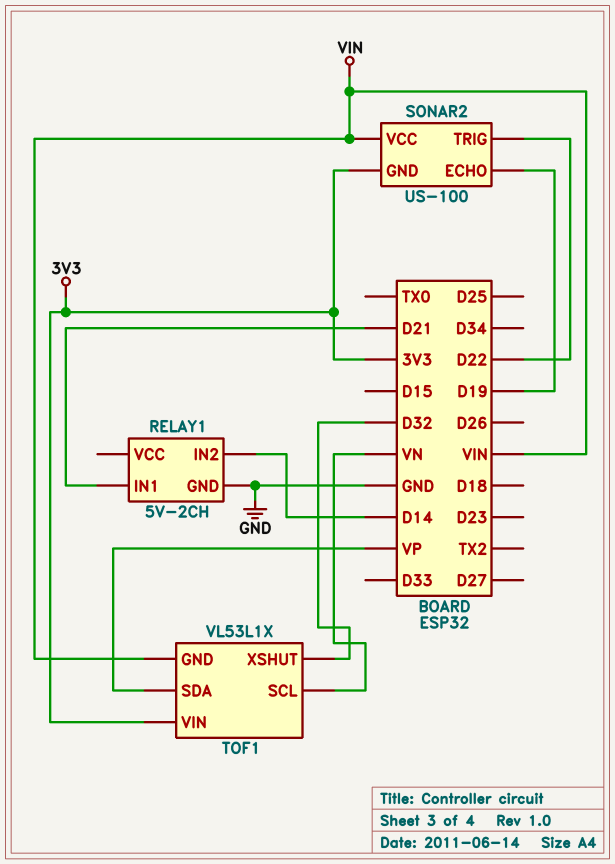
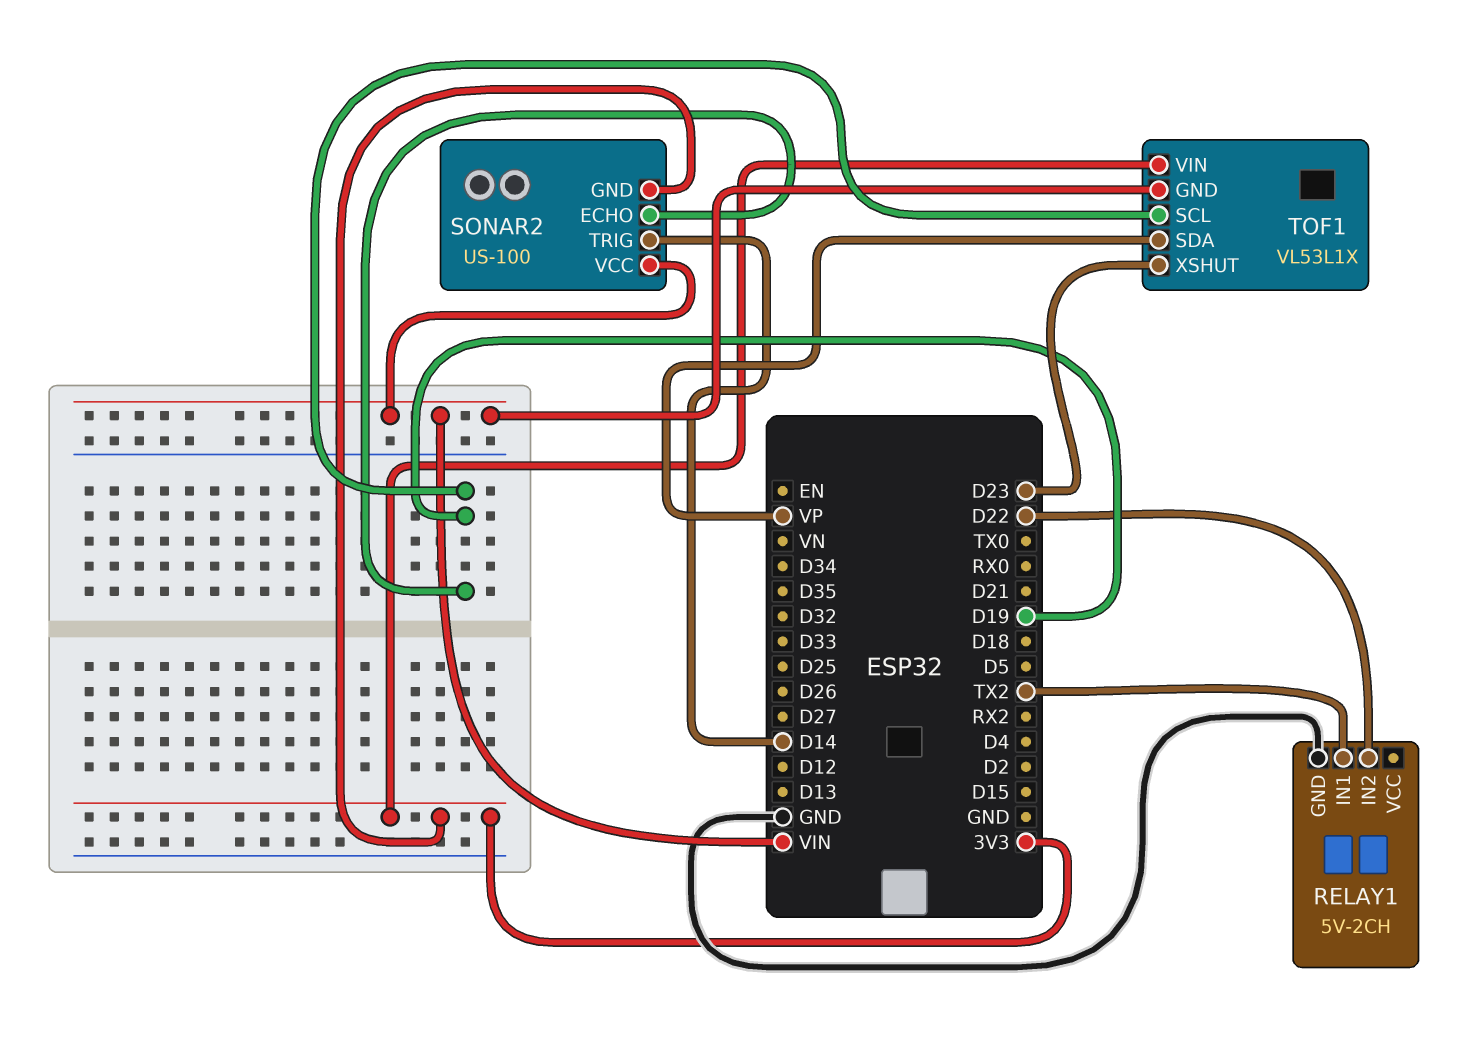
RELAY1 pin IN1: D21 -> TX2
RELAY1 pin IN2: D14 -> D22
SONAR2 pin TRIG: D22 -> D14
TOF1 pin SCL: VN -> D19
TOF1 pin XSHUT: D32 -> D23

